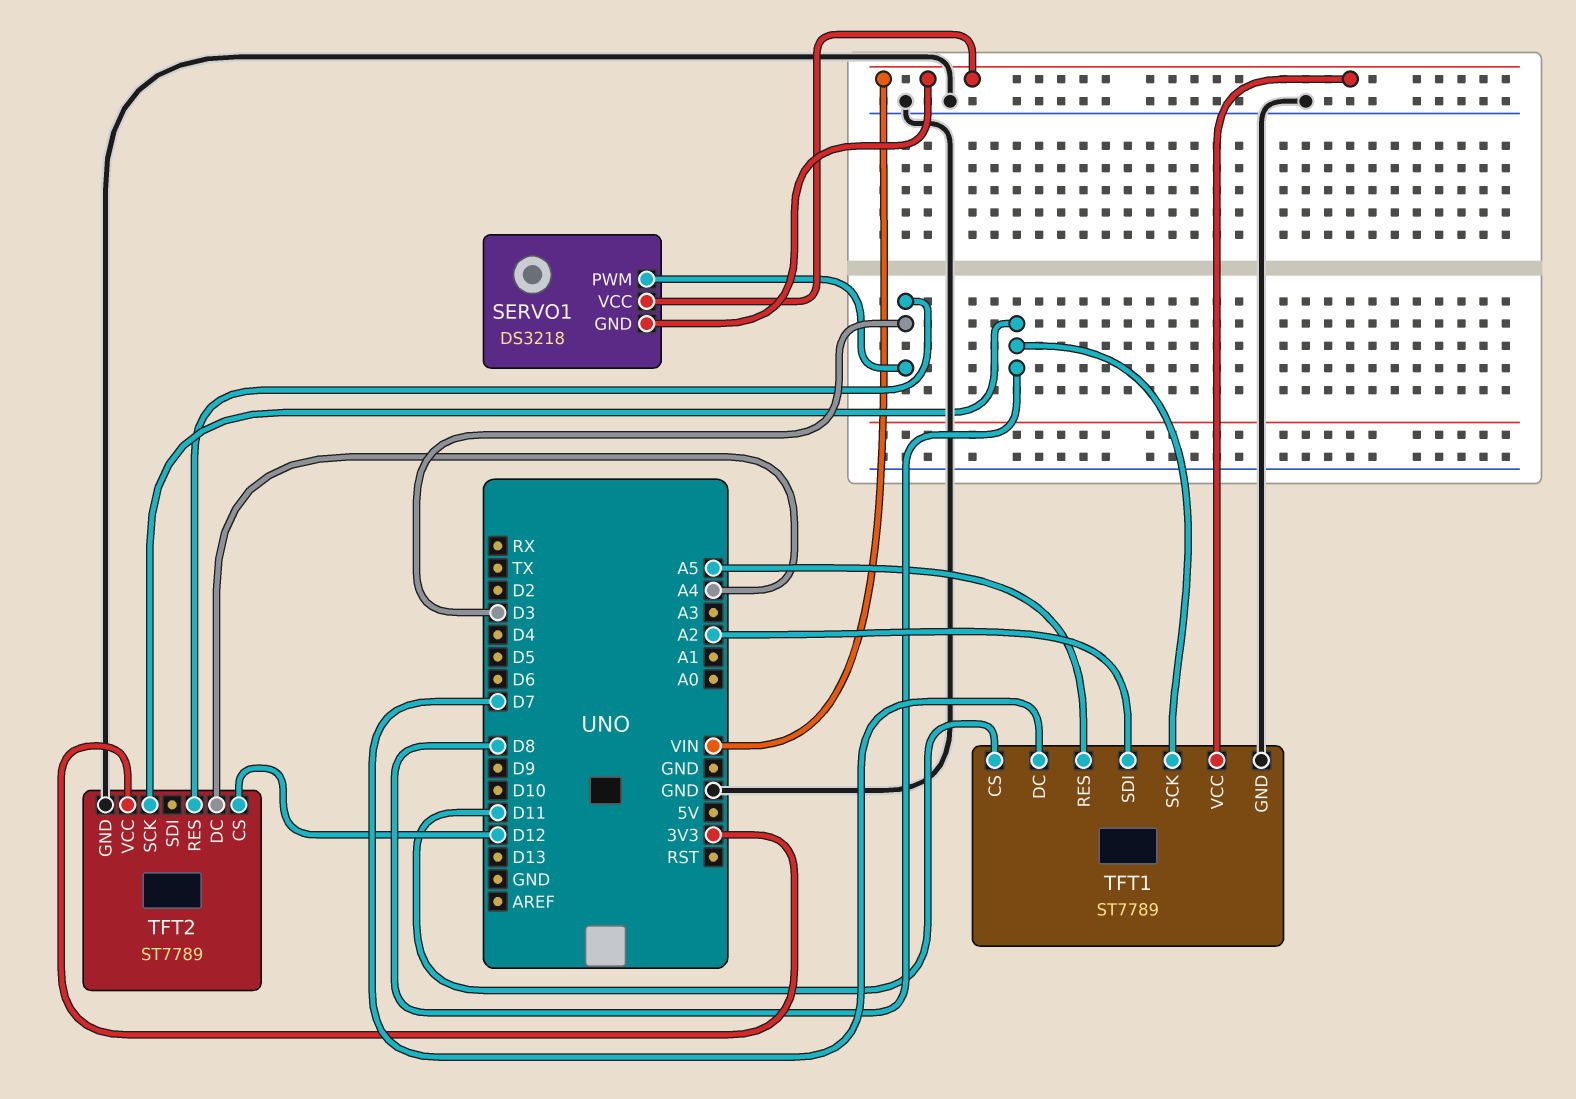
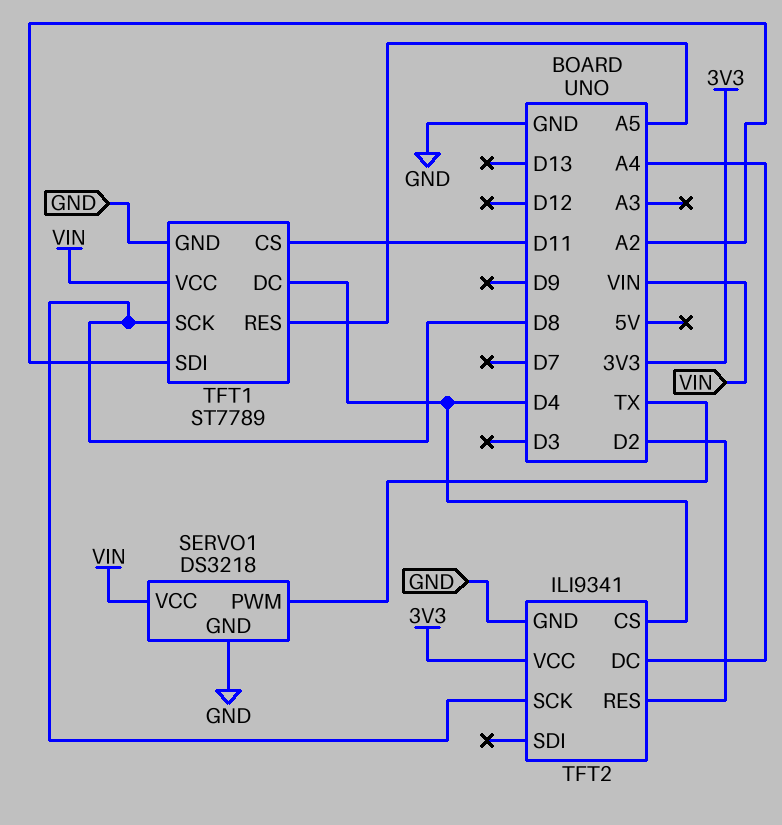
SERVO1 pin GND: VIN -> GND
SERVO1 pin PWM: D3 -> TX
TFT1 pin DC: D7 -> D4
TFT2: ST7789 -> ILI9341
TFT2 pin CS: D12 -> D4
TFT2 pin RES: D3 -> D2

